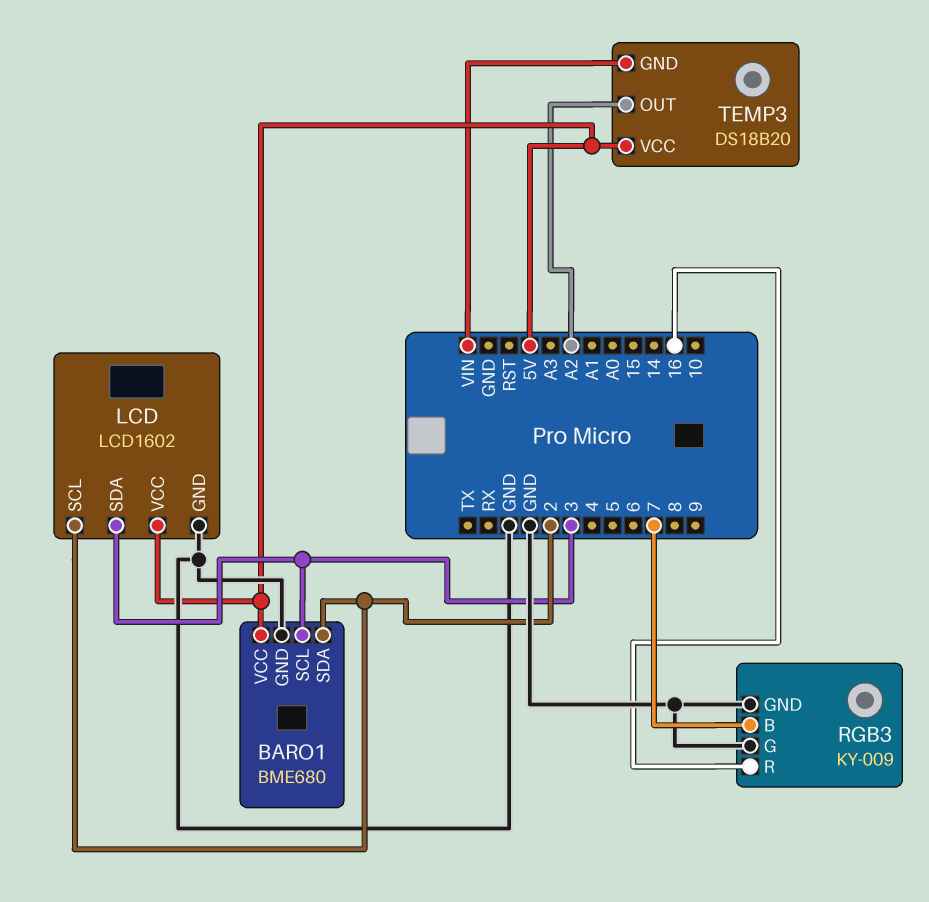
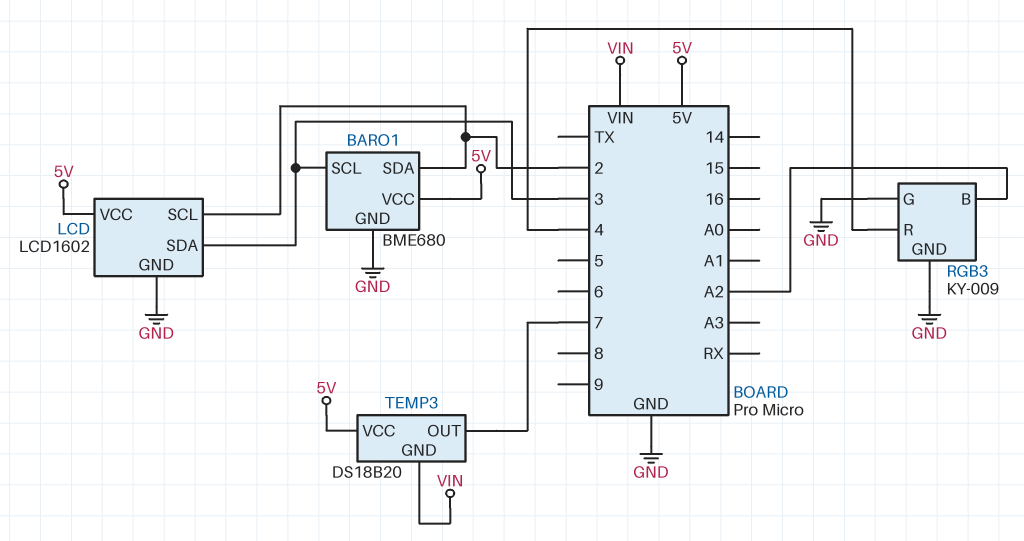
RGB3 pin B: 7 -> A2
RGB3 pin R: 16 -> 4
TEMP3 pin OUT: A2 -> 7

